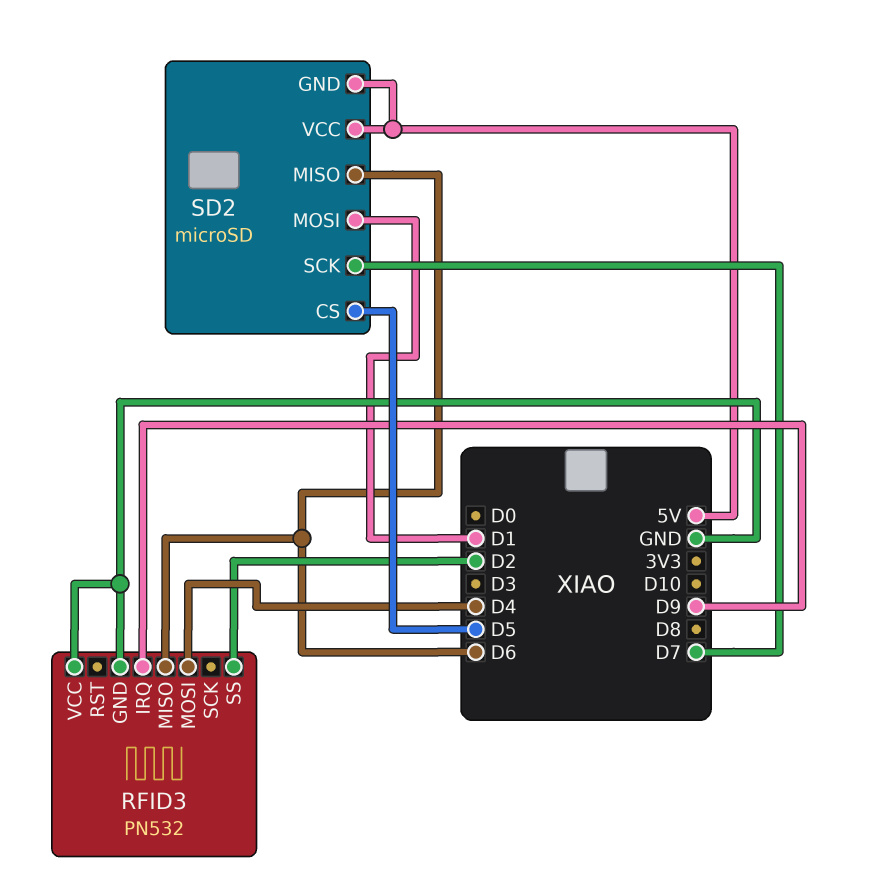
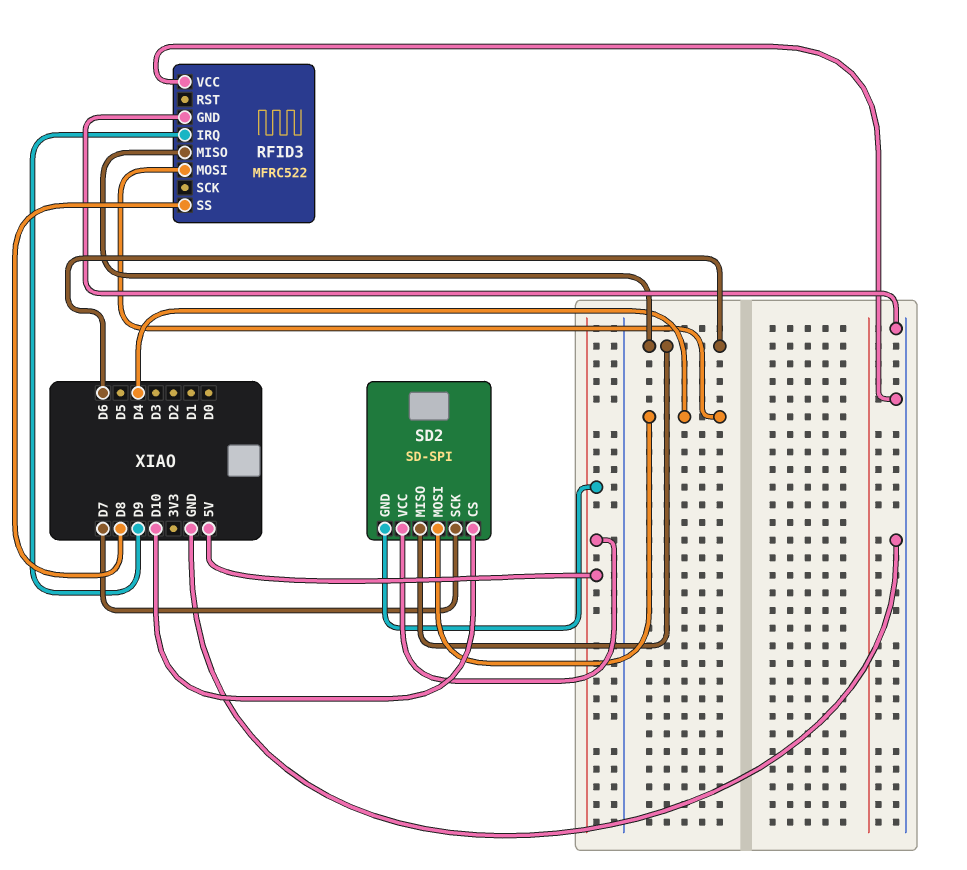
RFID3: PN532 -> MFRC522
RFID3 pin SS: D2 -> D8
SD2: microSD -> SD-SPI
SD2 pin CS: D5 -> D10
SD2 pin MOSI: D1 -> D4

